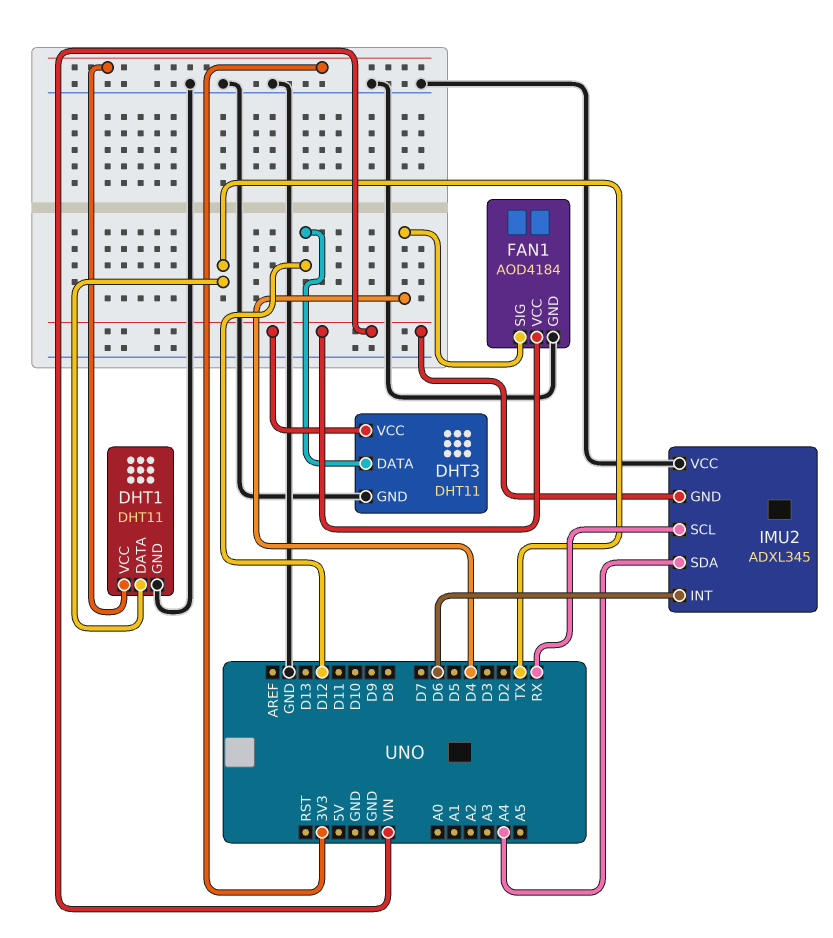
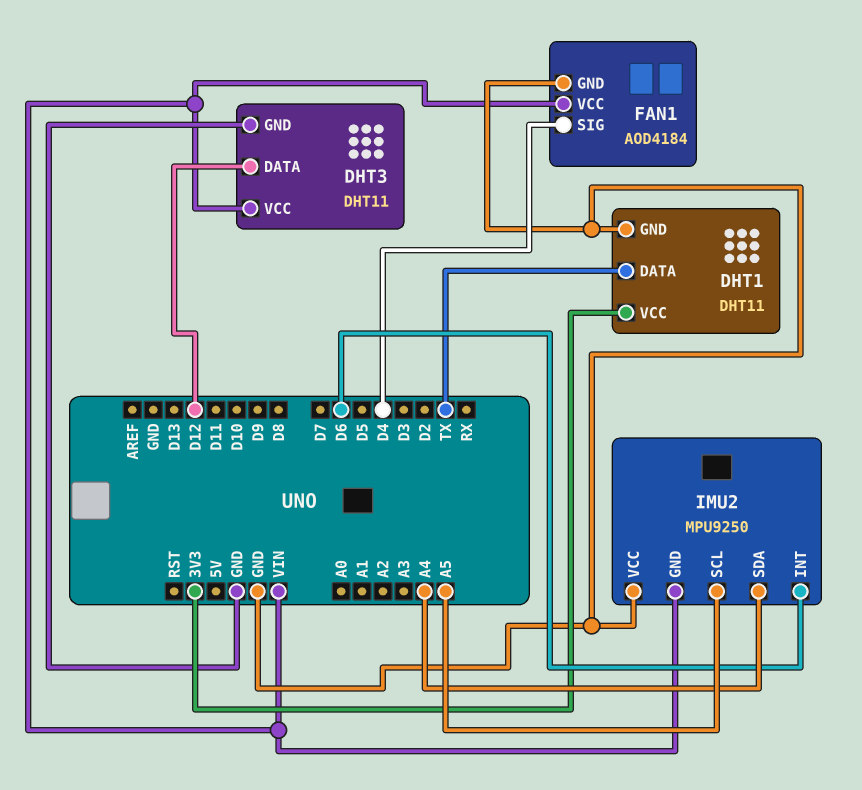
IMU2: ADXL345 -> MPU9250
IMU2 pin SCL: RX -> A5

